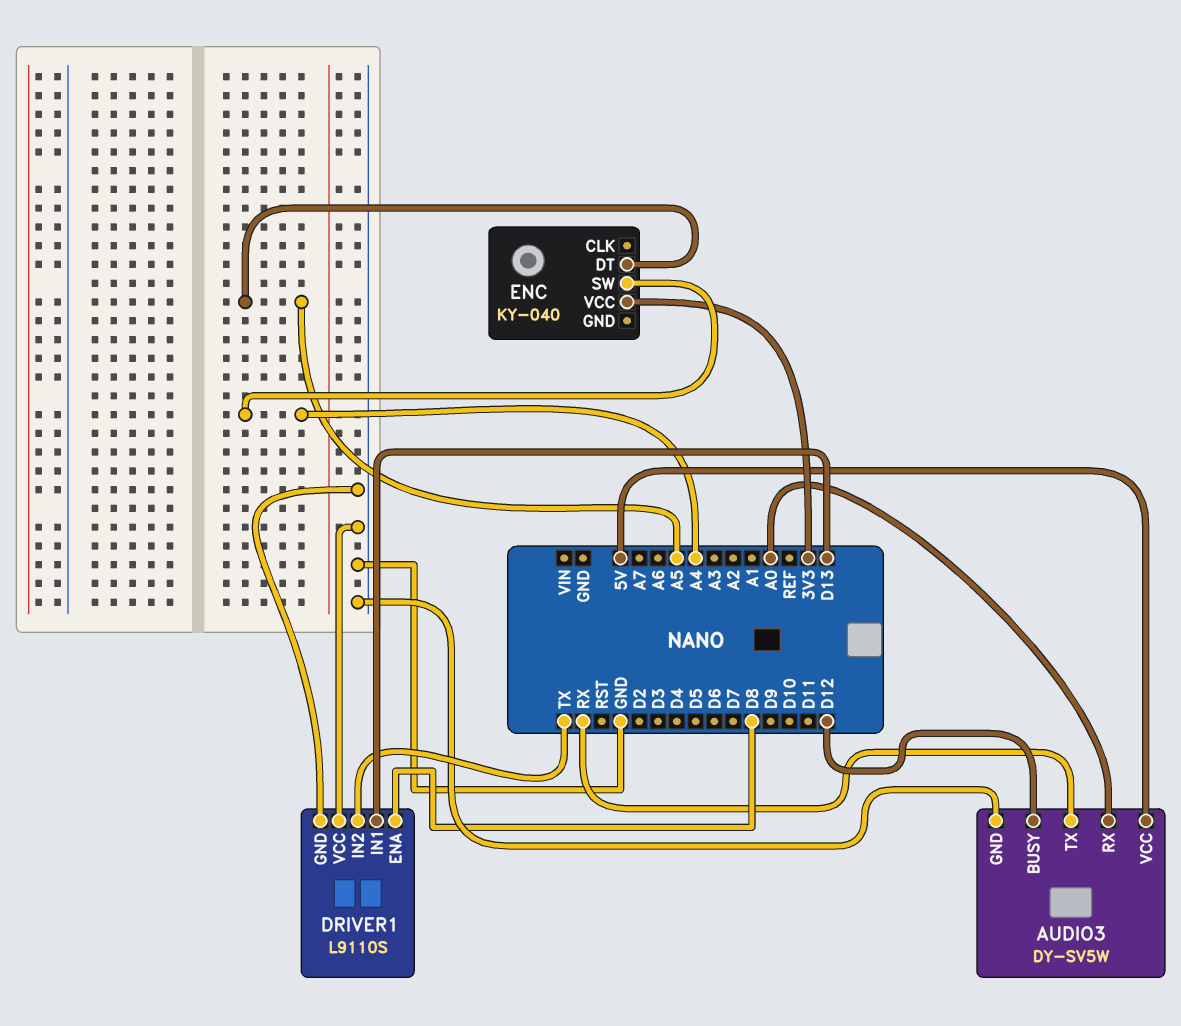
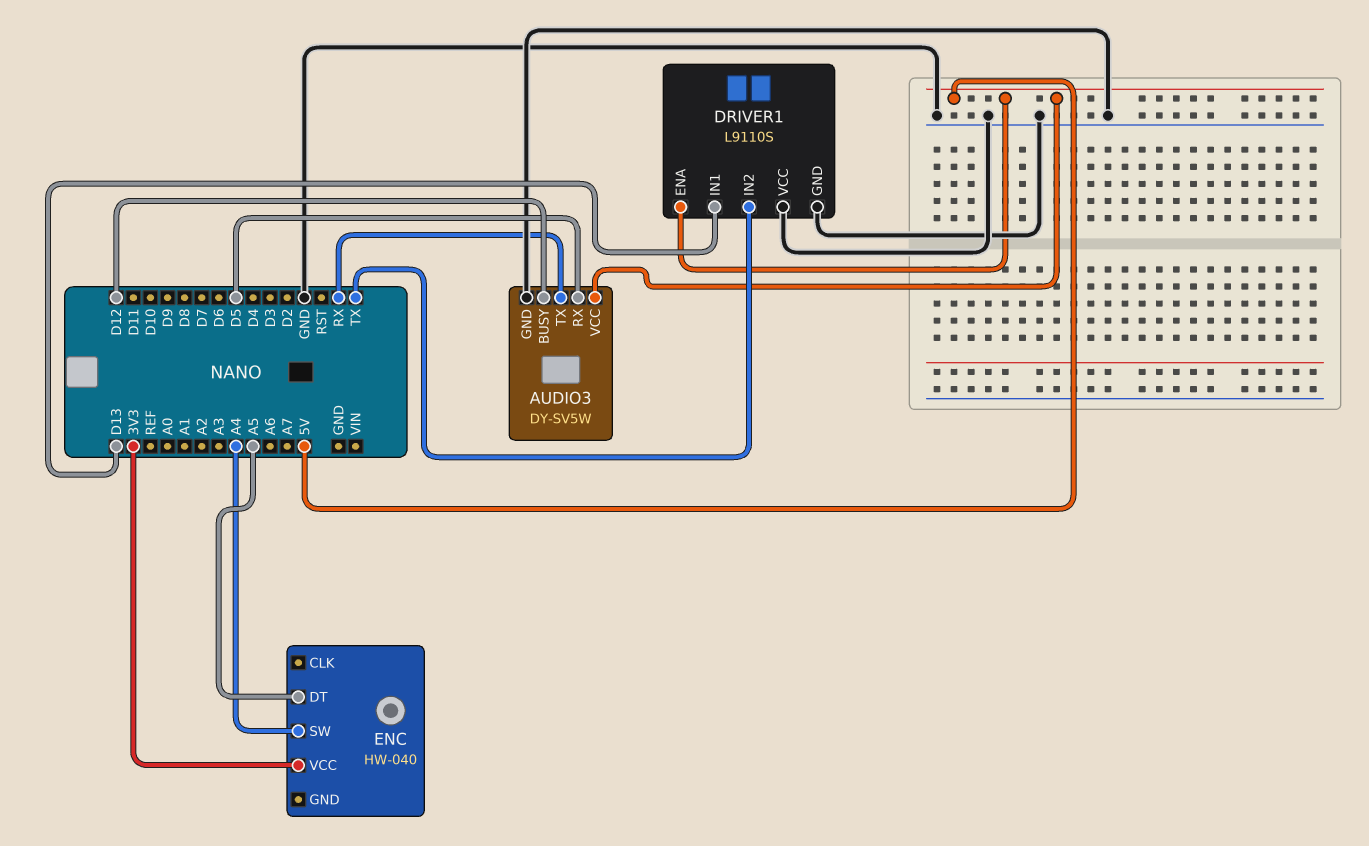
AUDIO3 pin RX: A0 -> D5
DRIVER1 pin ENA: D8 -> 5V
ENC: KY-040 -> HW-040

